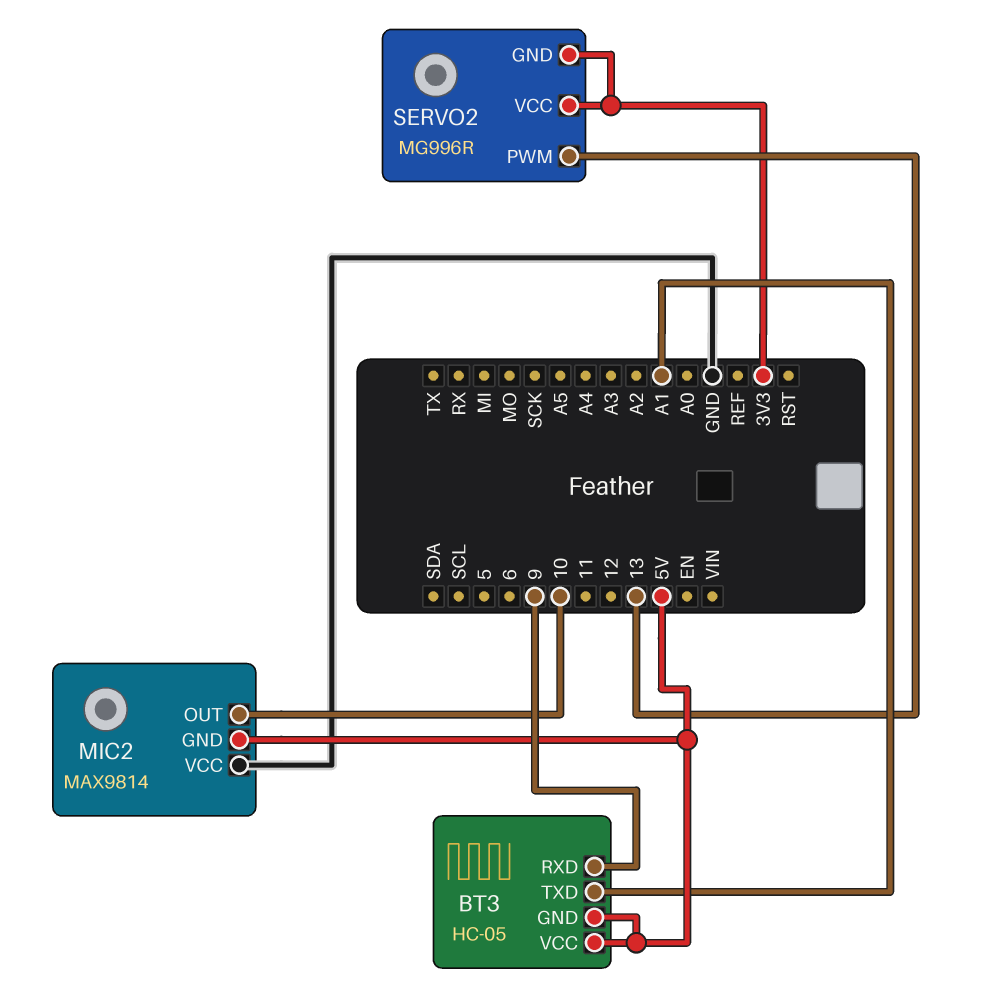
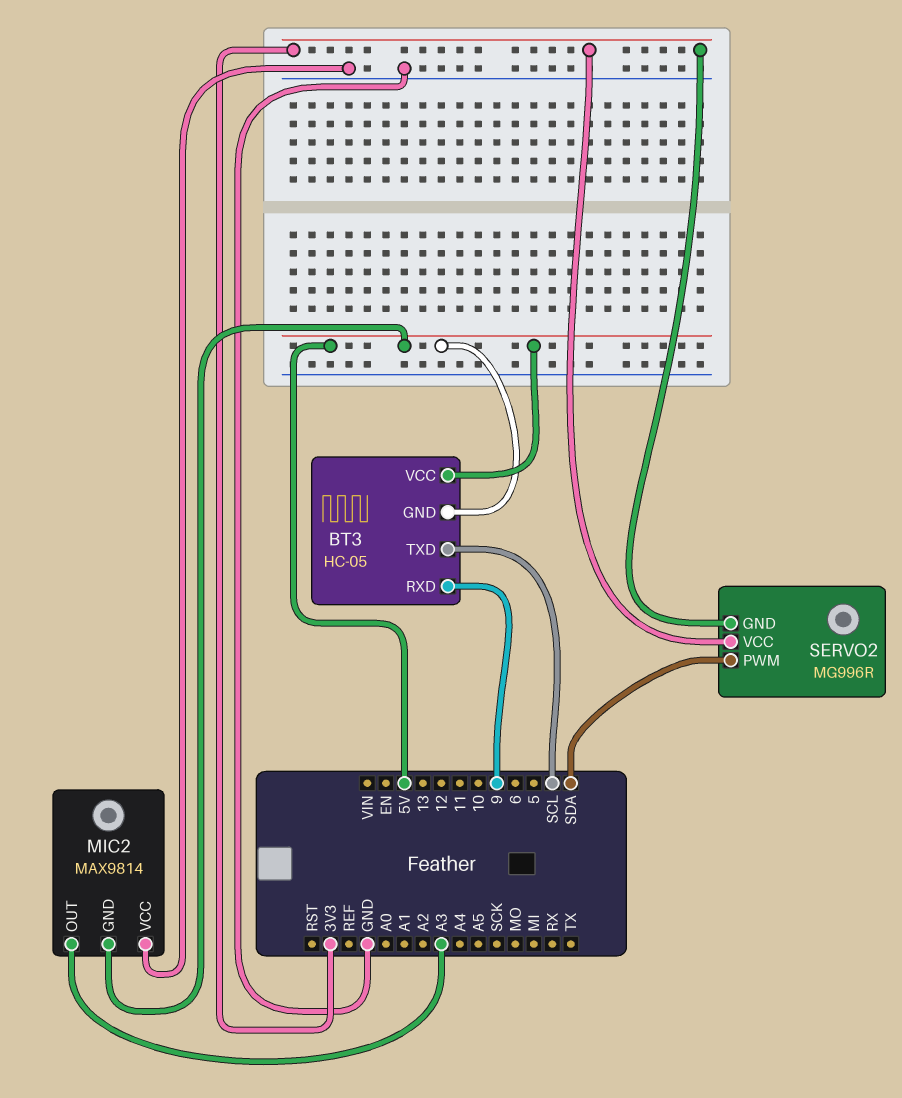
BT3 pin TXD: A1 -> SCL
MIC2 pin OUT: 10 -> A3
SERVO2 pin PWM: 13 -> SDA

